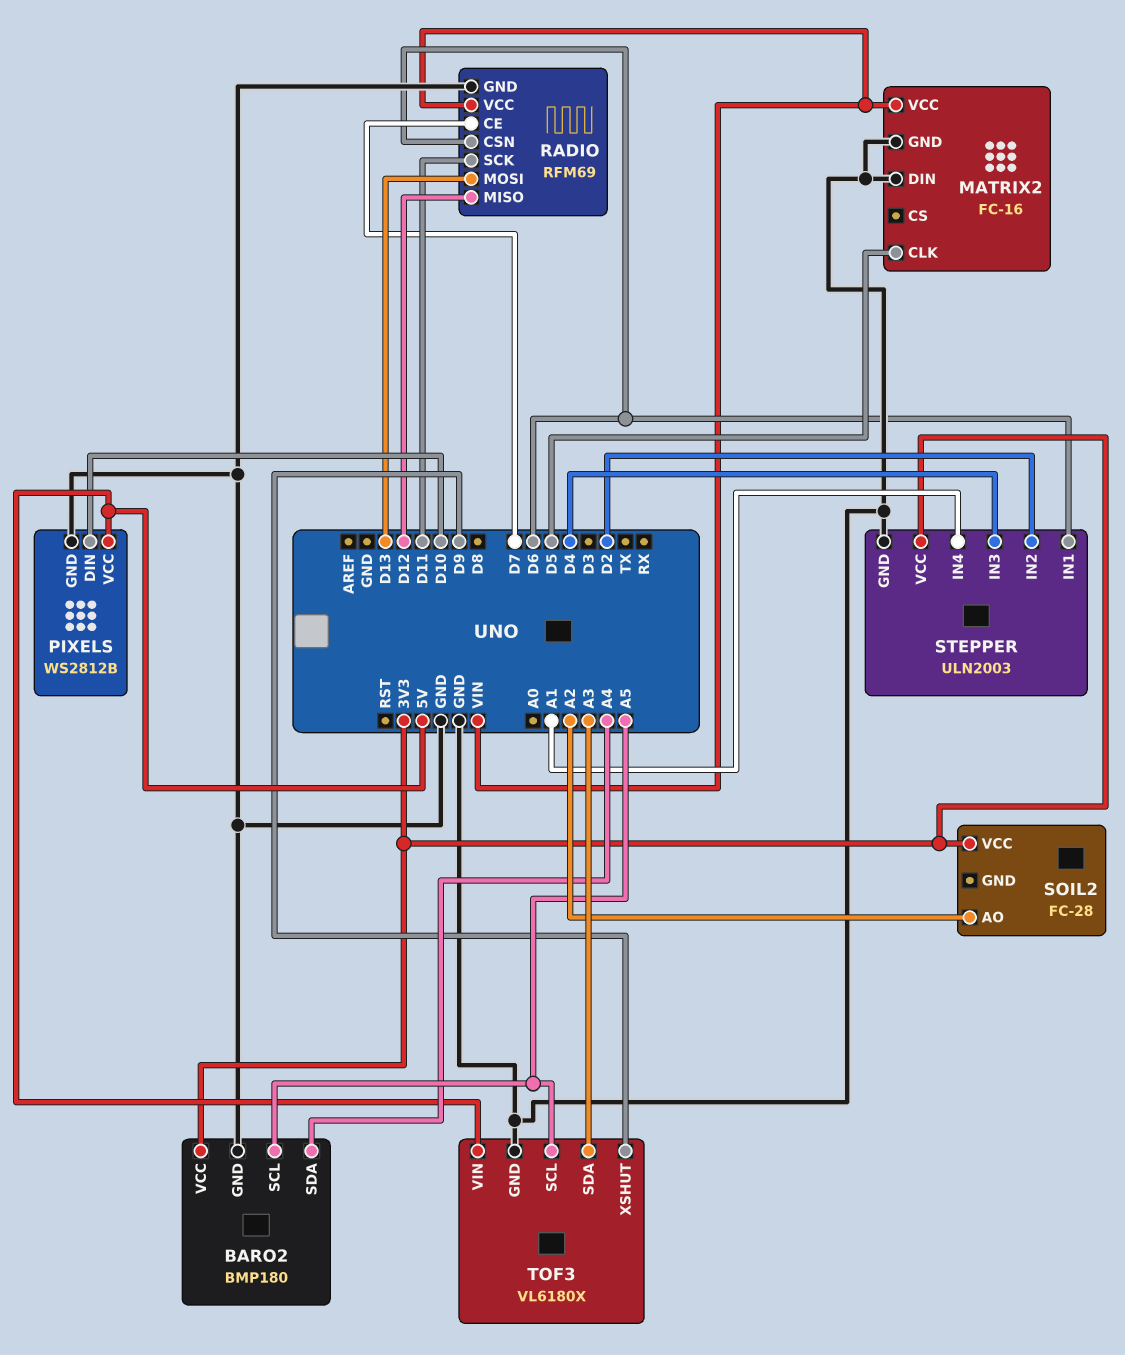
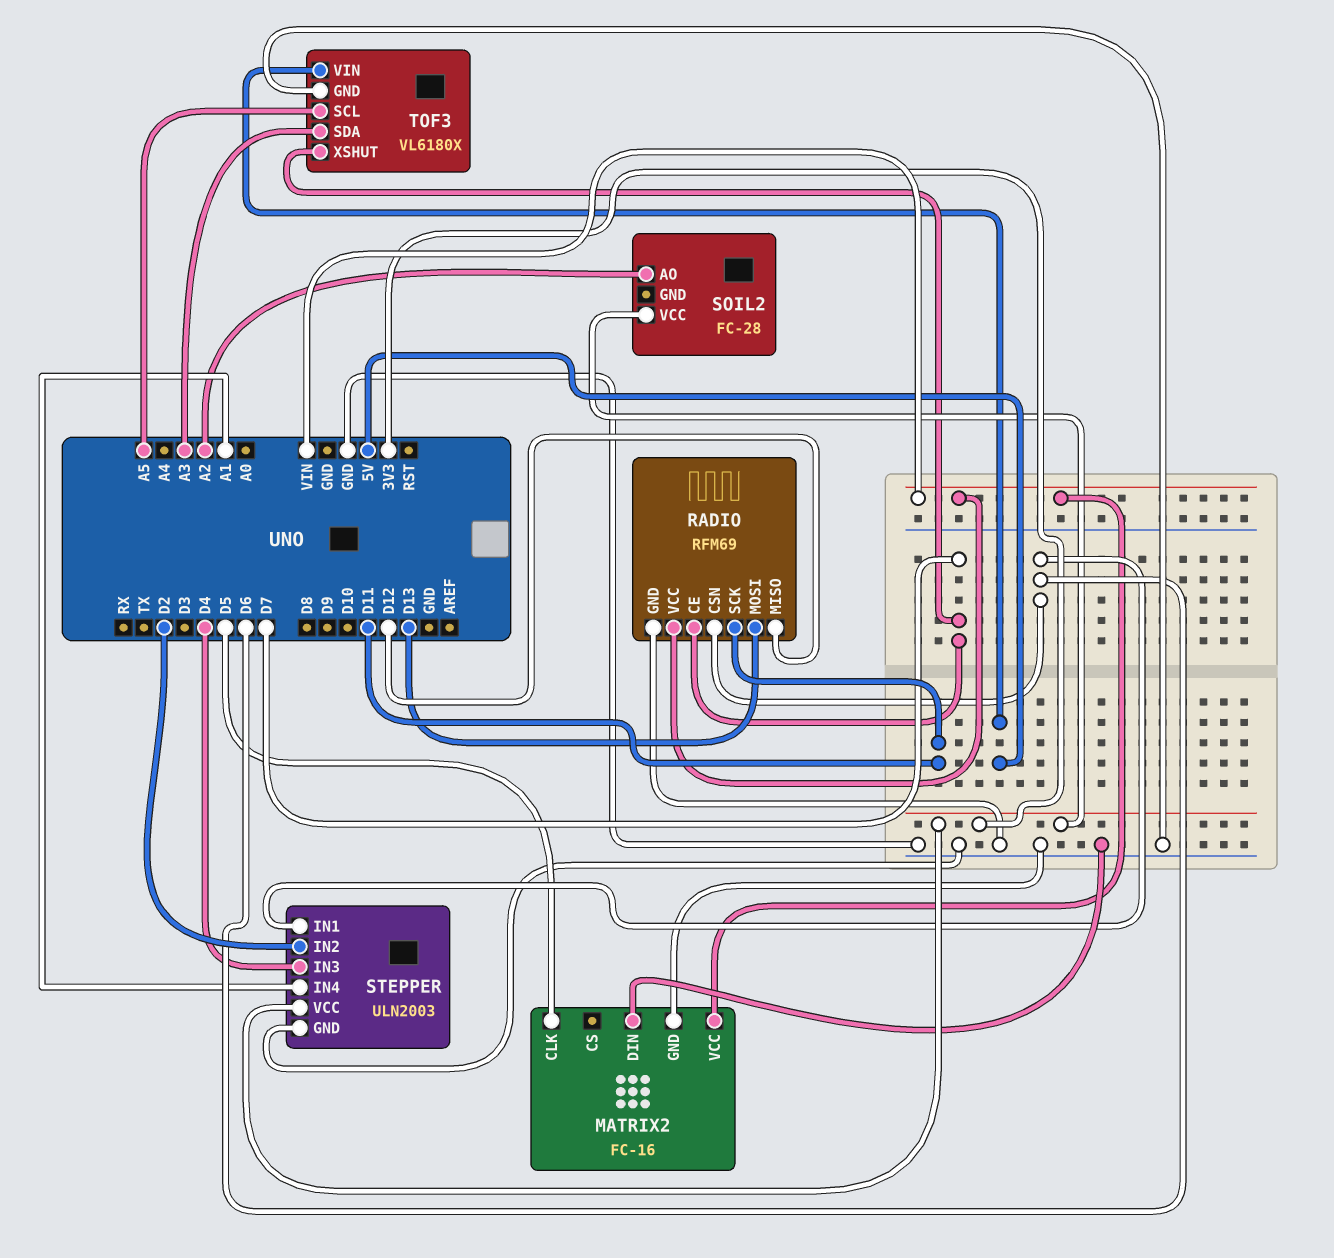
BARO2: BMP180 -> none
BARO2 pin GND: GND -> none
BARO2 pin SCL: A5 -> none
BARO2 pin SDA: A4 -> none
BARO2 pin VCC: 3V3 -> none
PIXELS: WS2812B -> none
PIXELS pin DIN: D10 -> none
PIXELS pin GND: GND -> none
PIXELS pin VCC: 5V -> none
TOF3 pin XSHUT: D9 -> D7

